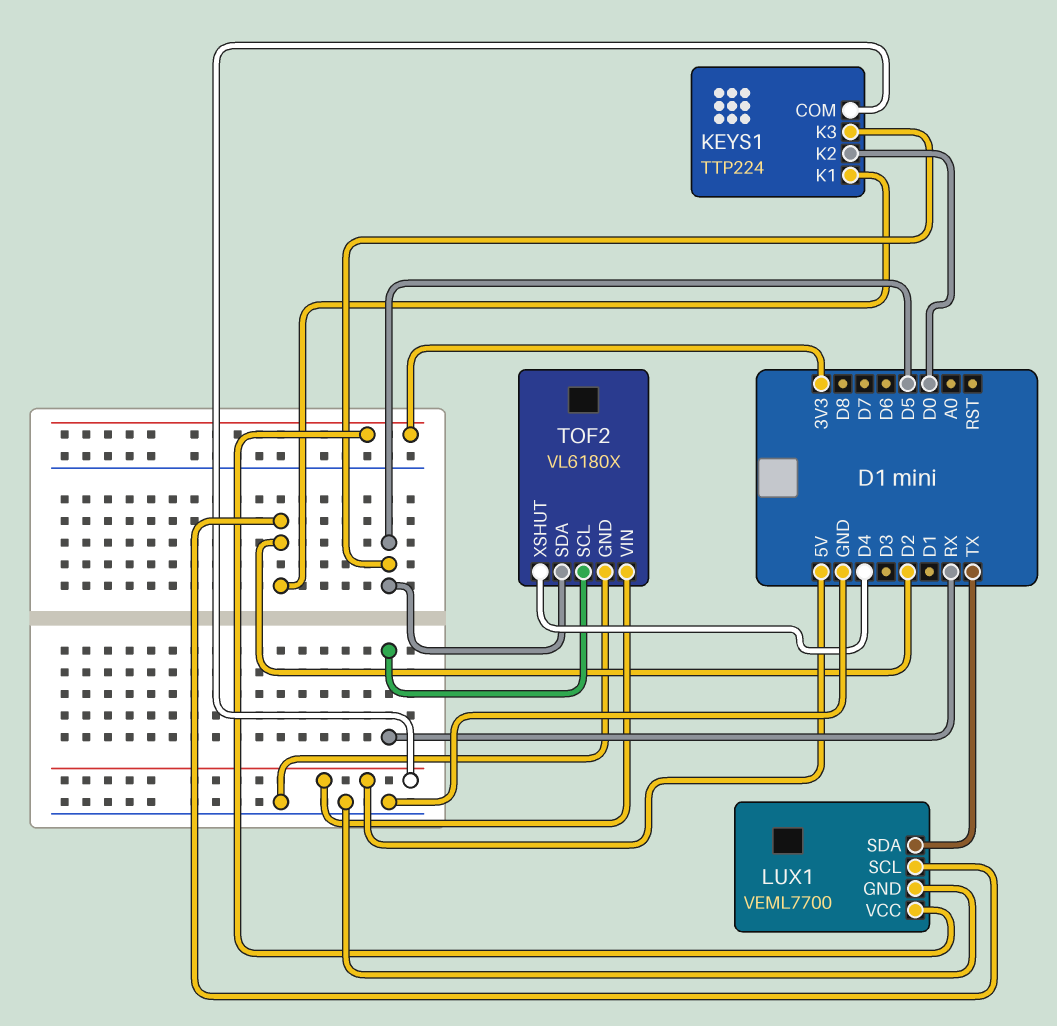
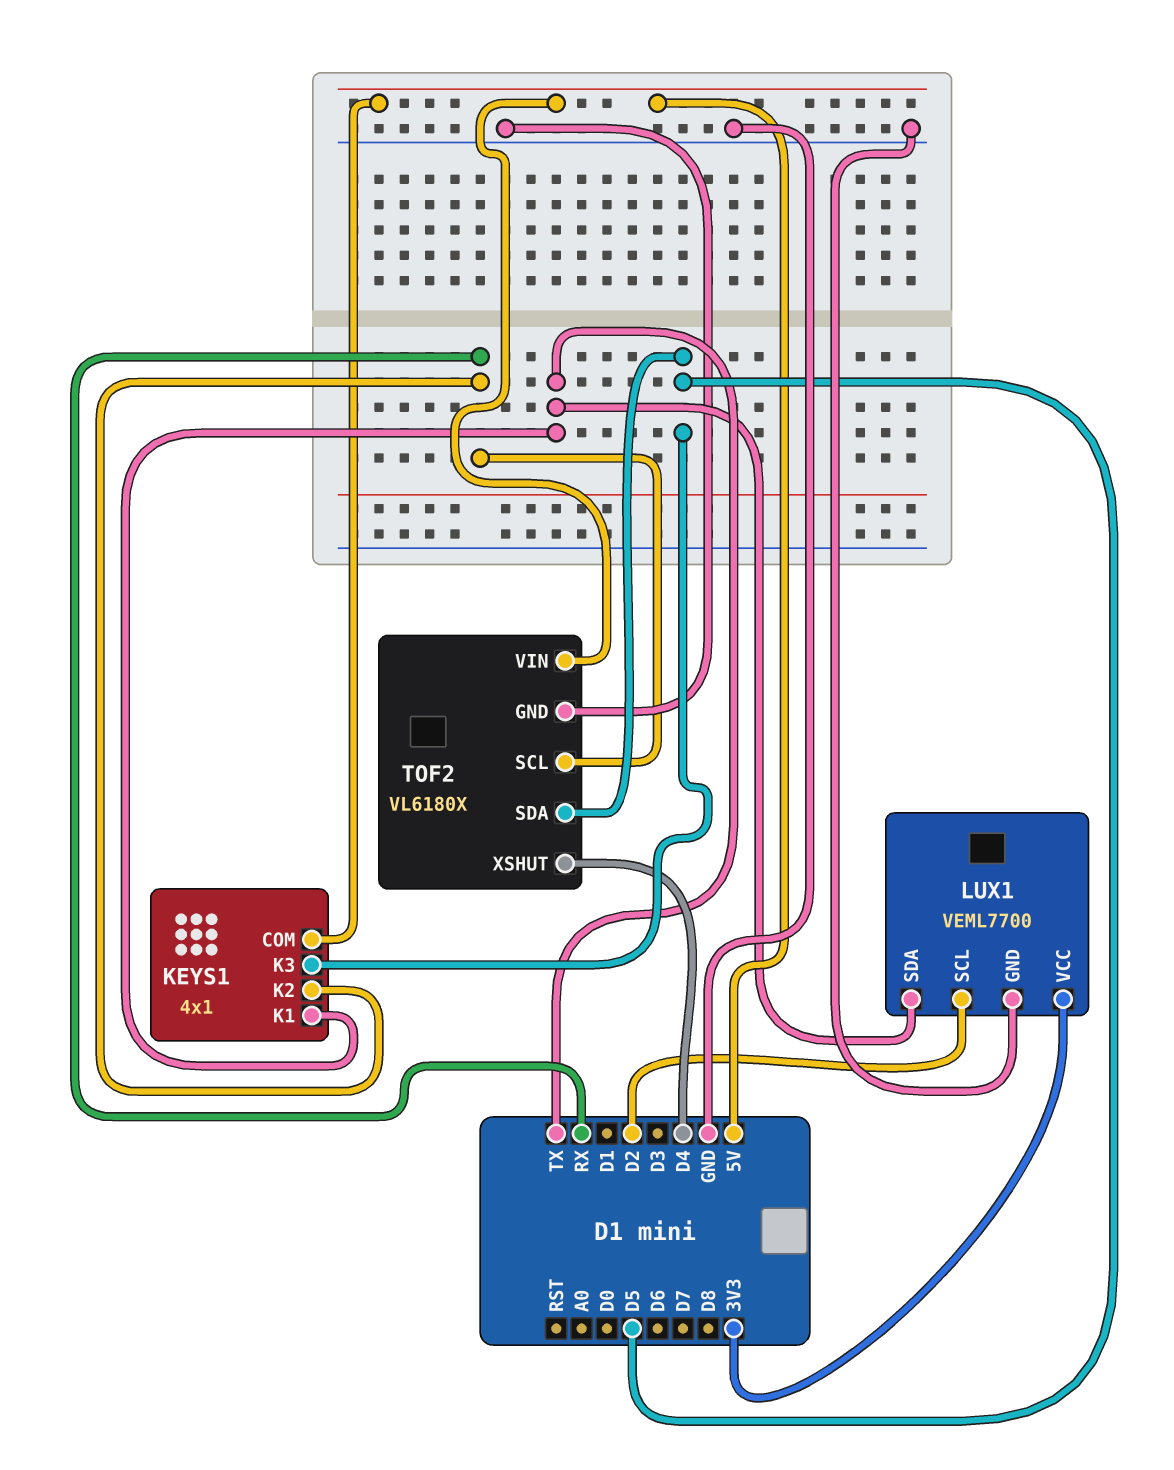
KEYS1: TTP224 -> 4x1
KEYS1 pin K1: D2 -> TX
KEYS1 pin K2: D0 -> RX

